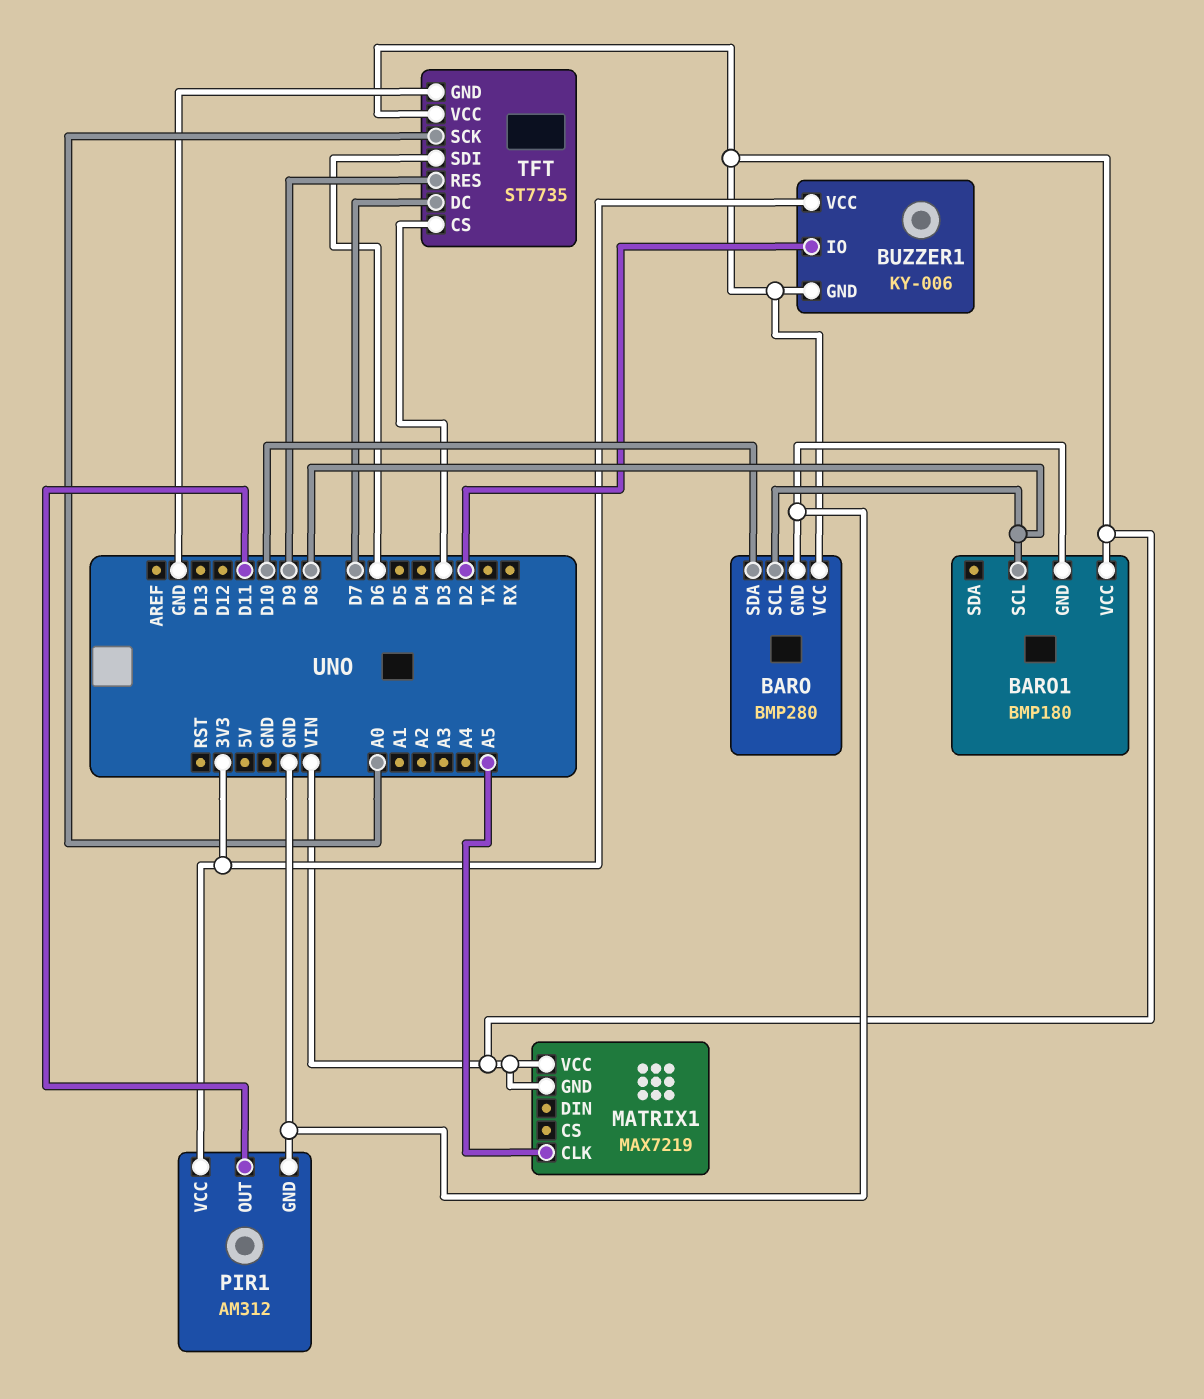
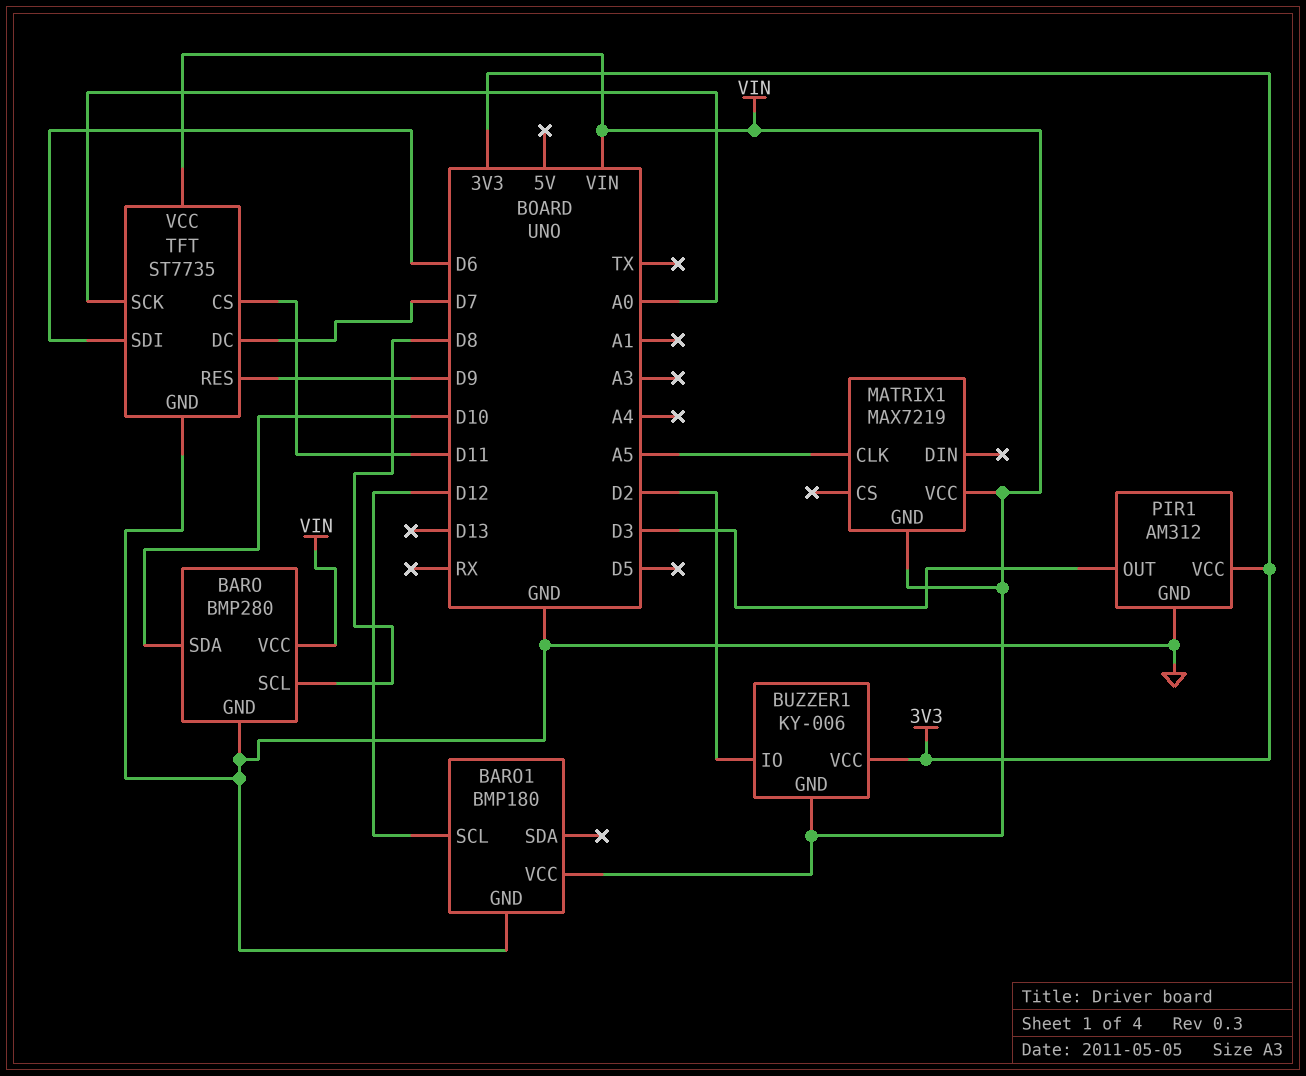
BARO1 pin SCL: D8 -> D12
PIR1 pin OUT: D11 -> D3
TFT pin CS: D3 -> D11

